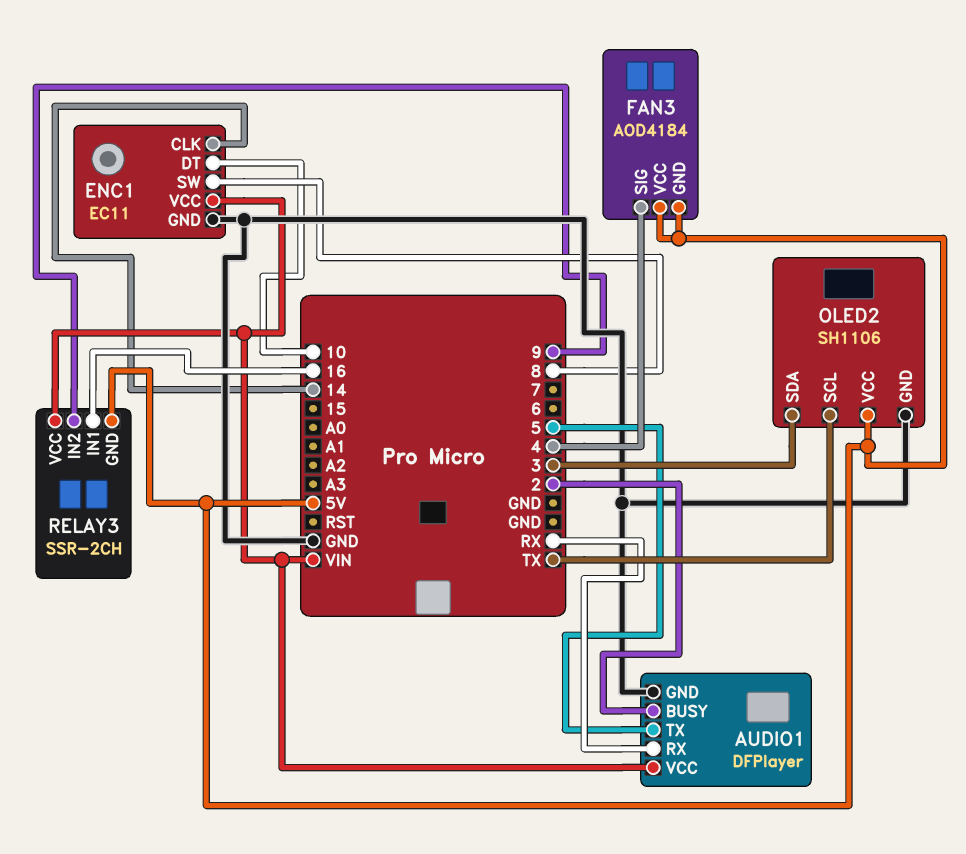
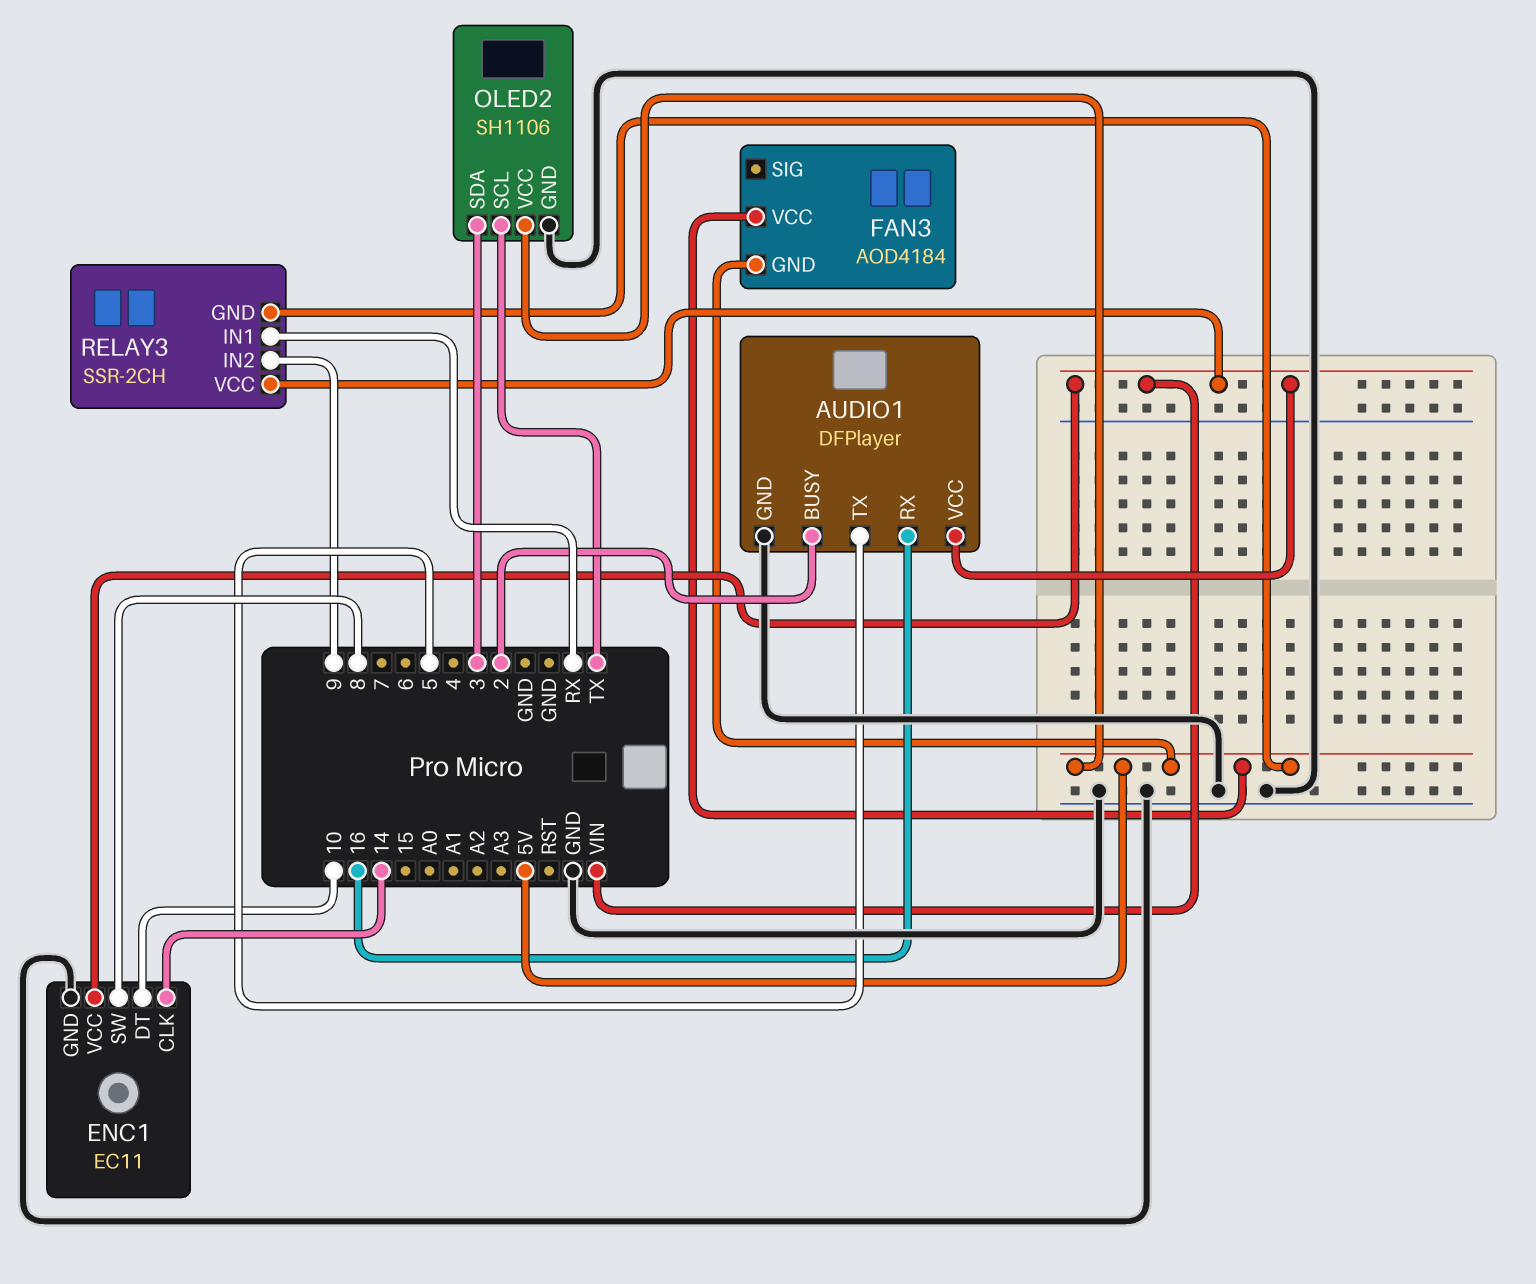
AUDIO1 pin RX: RX -> 16
FAN3 pin SIG: 4 -> none
RELAY3 pin IN1: 16 -> RX

